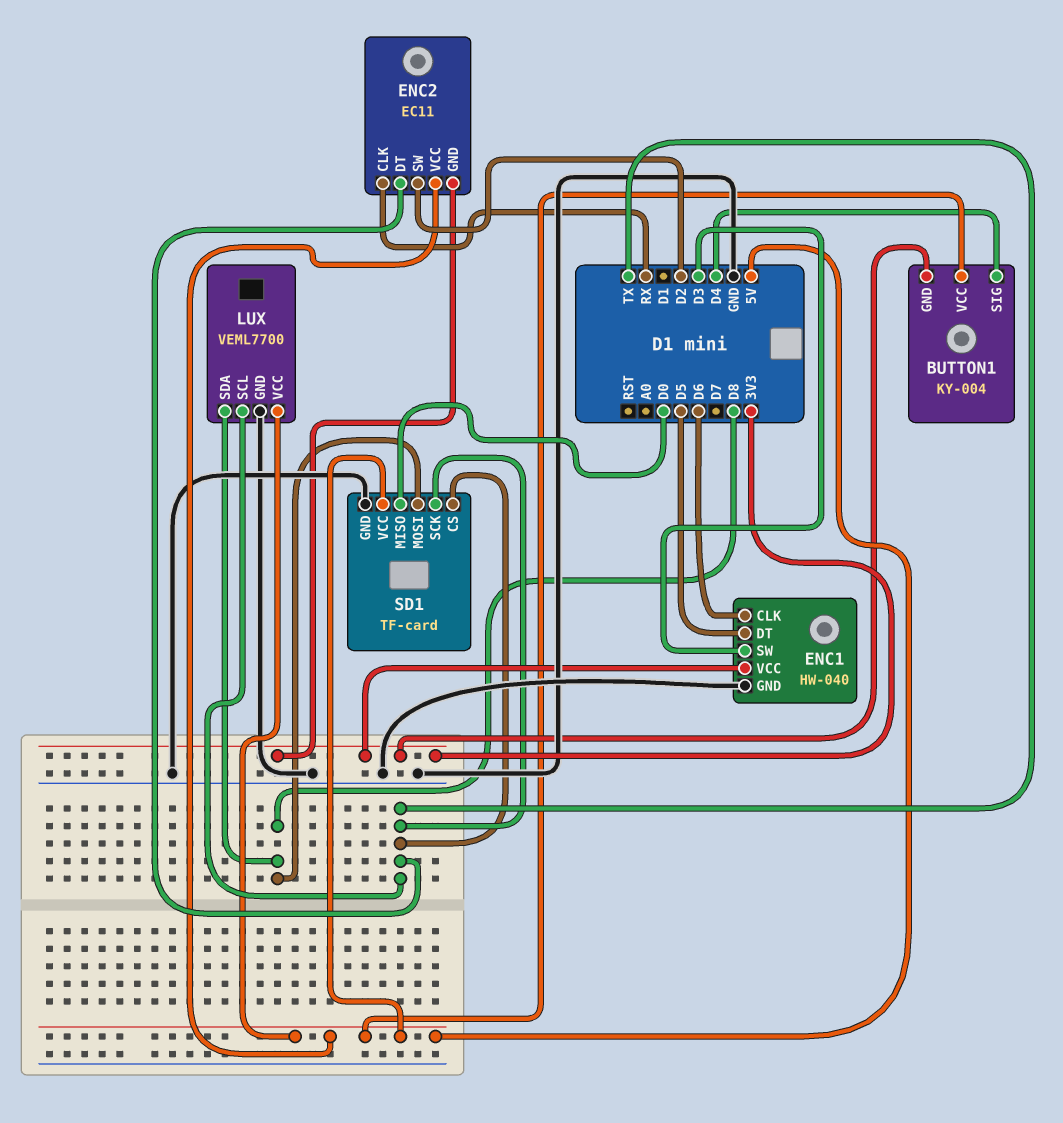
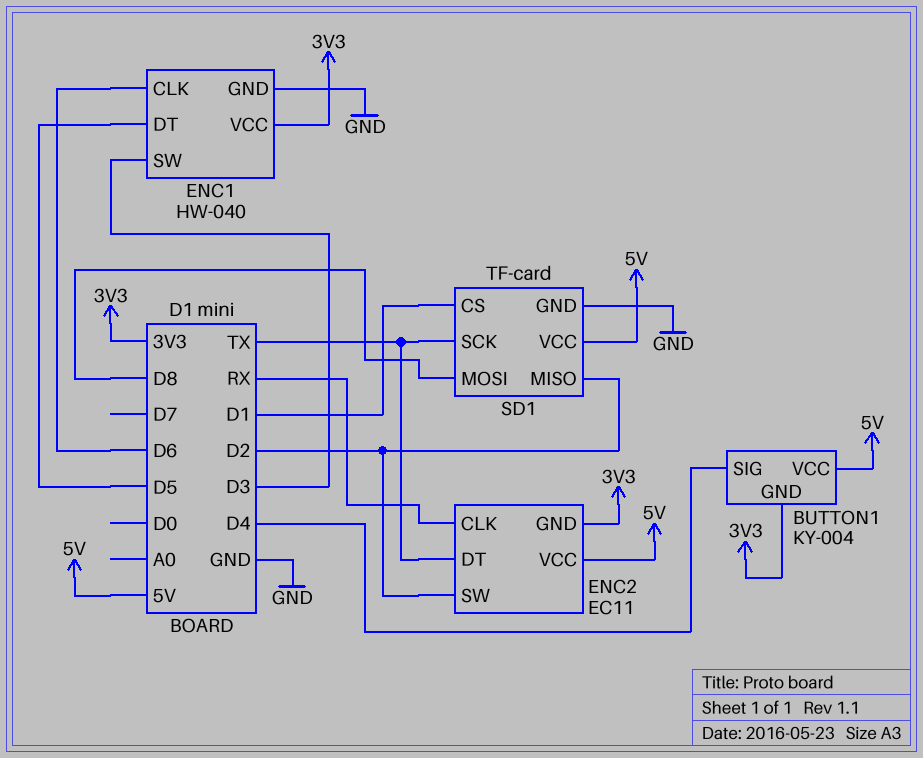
LUX: VEML7700 -> none
LUX pin GND: GND -> none
LUX pin SCL: TX -> none
LUX pin SDA: D8 -> none
LUX pin VCC: 5V -> none
SD1 pin CS: TX -> D1
SD1 pin MISO: D0 -> D2

